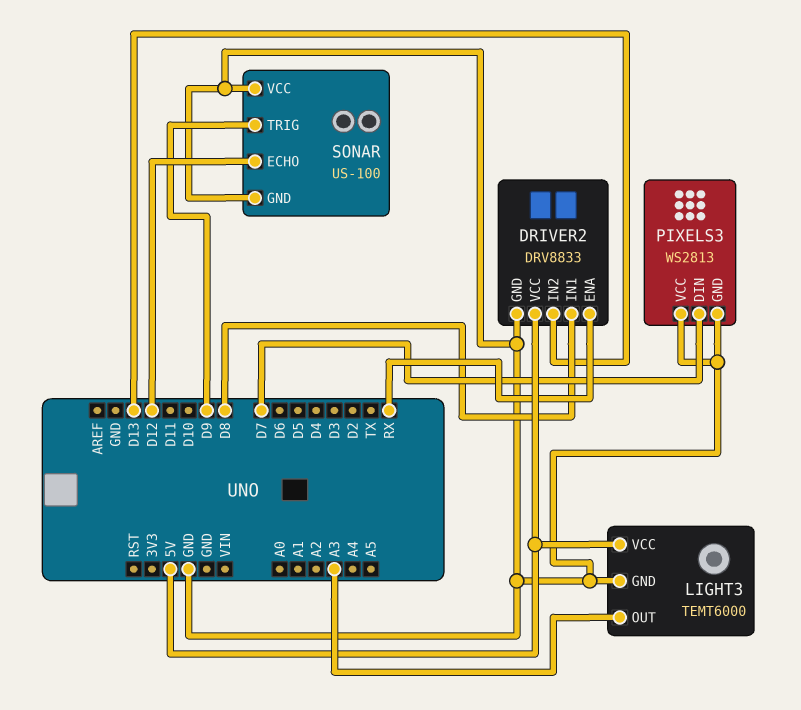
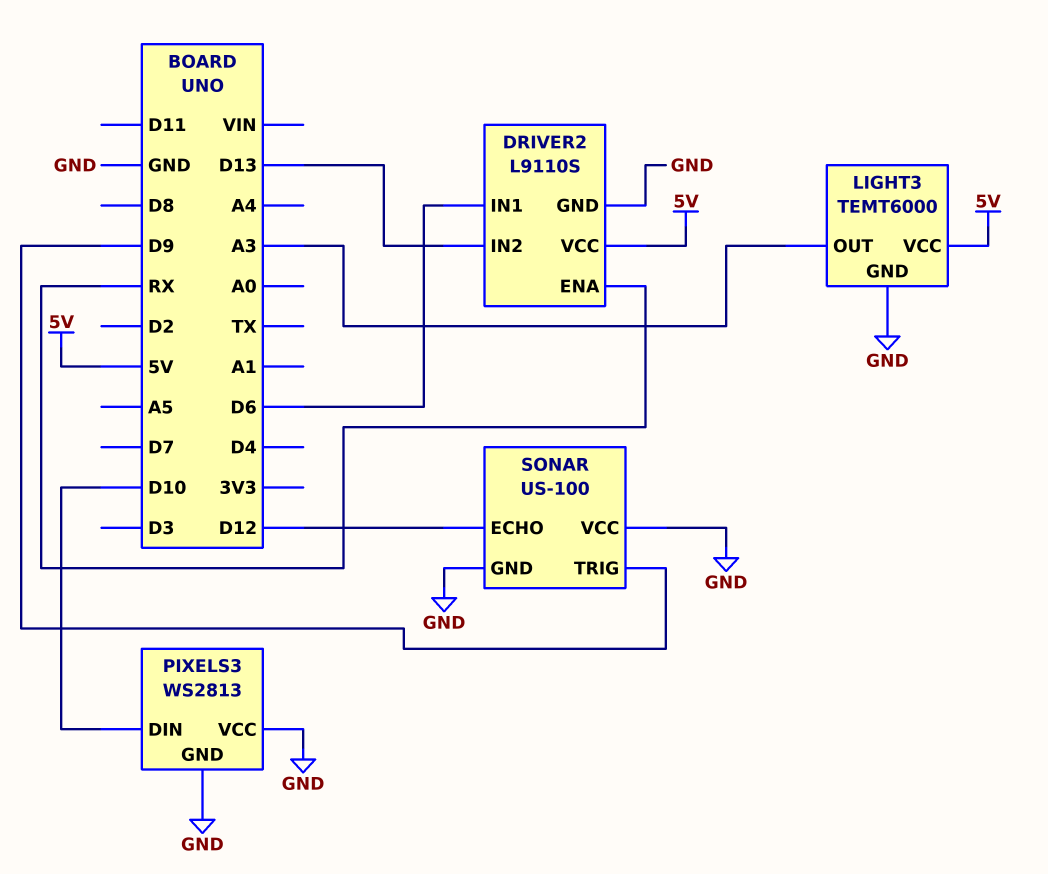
DRIVER2: DRV8833 -> L9110S
DRIVER2 pin IN1: D8 -> D6
PIXELS3 pin DIN: D7 -> D10

